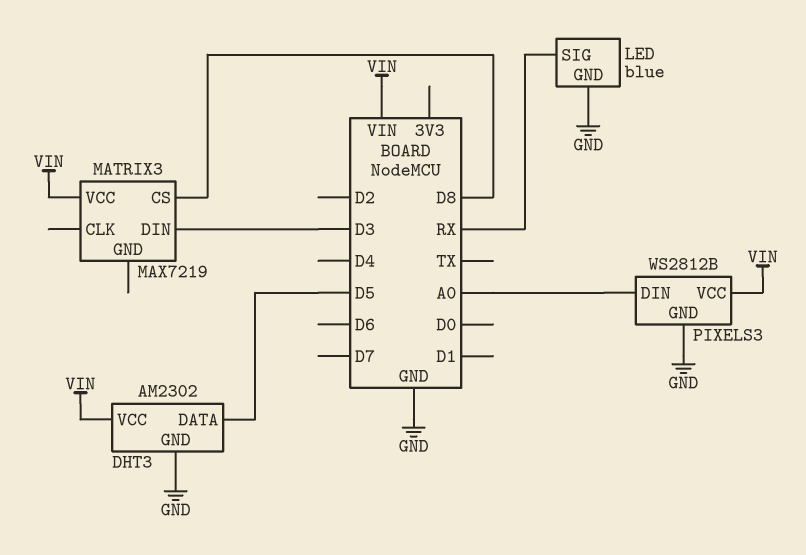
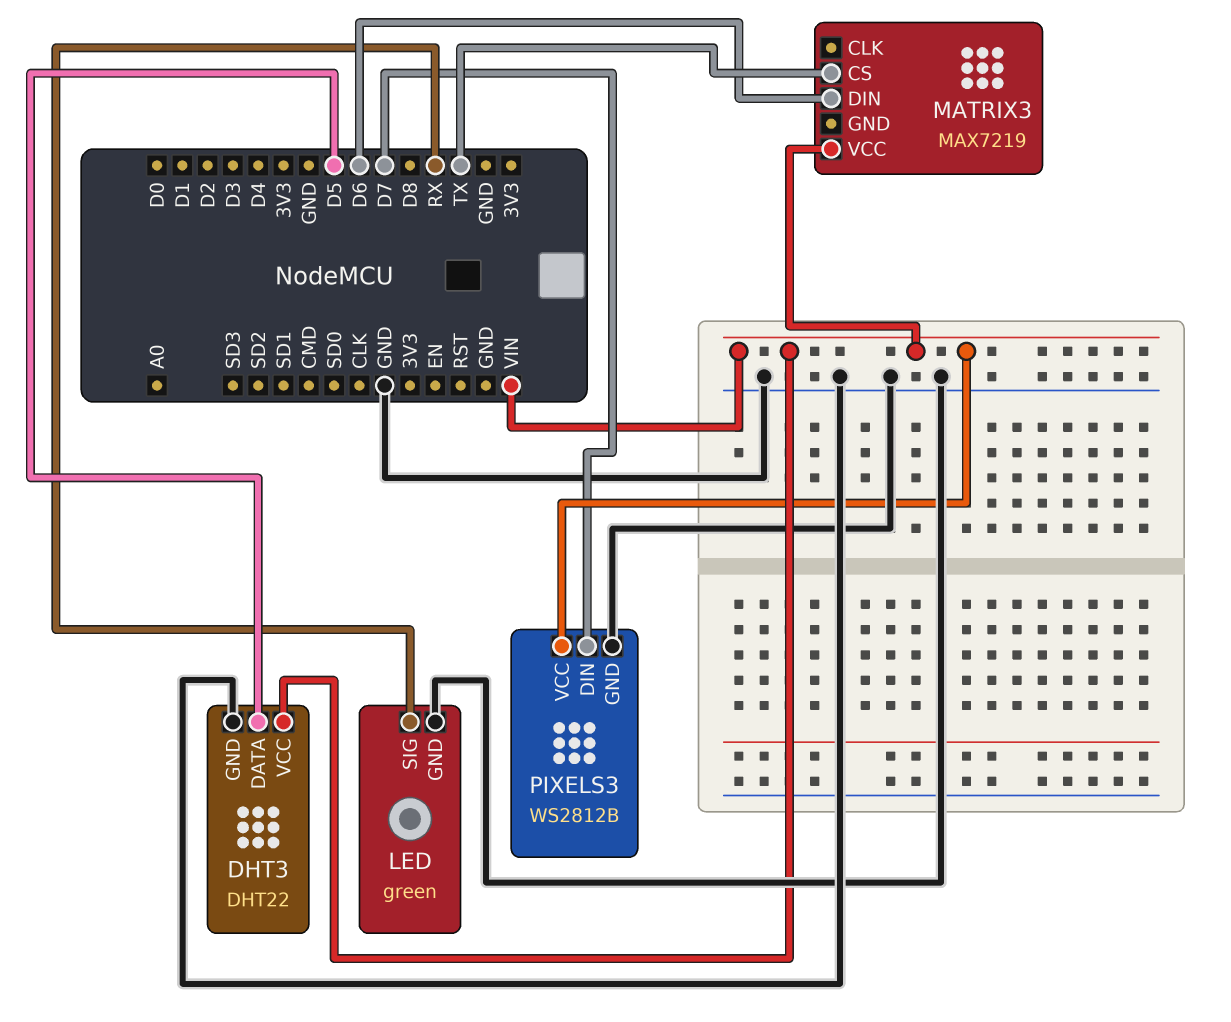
DHT3: AM2302 -> DHT22
LED: blue -> green
MATRIX3 pin CS: D8 -> TX
MATRIX3 pin DIN: D3 -> D6
PIXELS3 pin DIN: A0 -> D7

